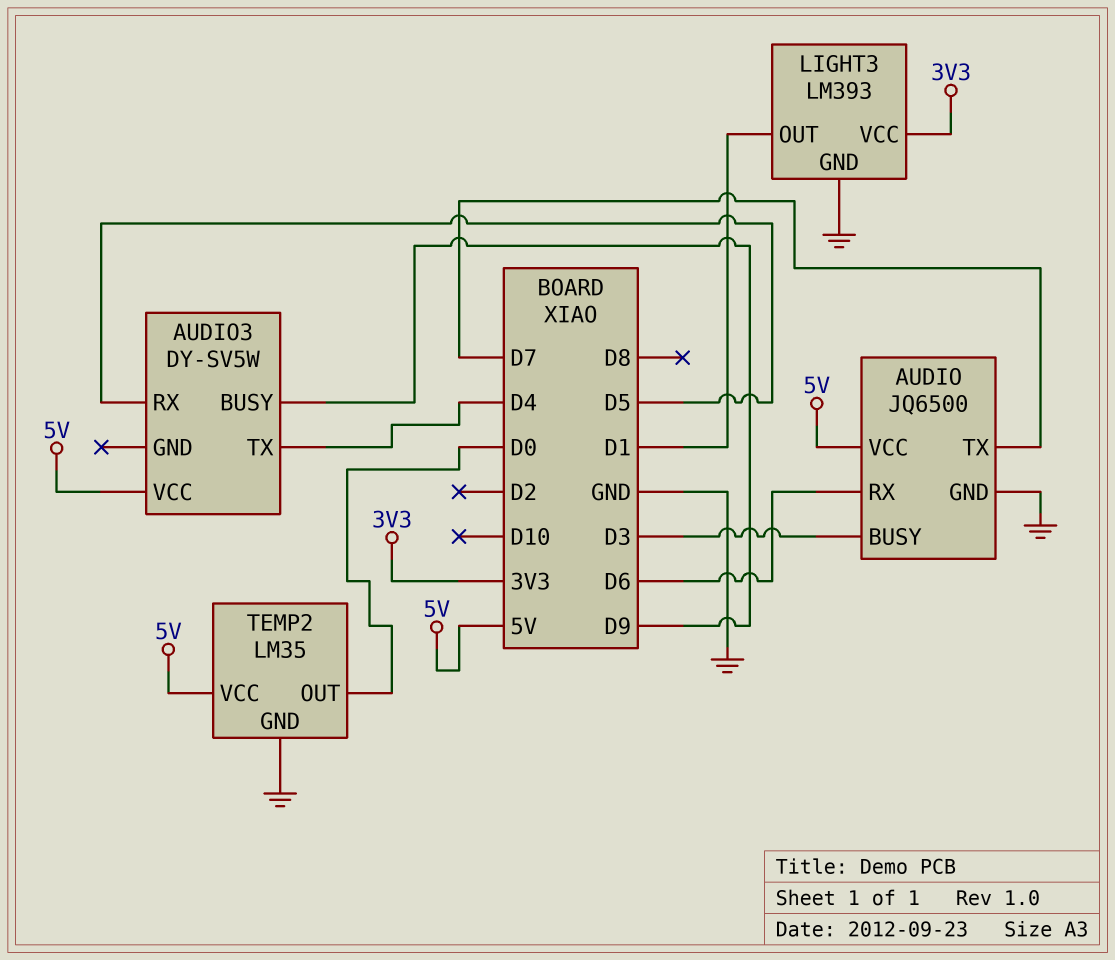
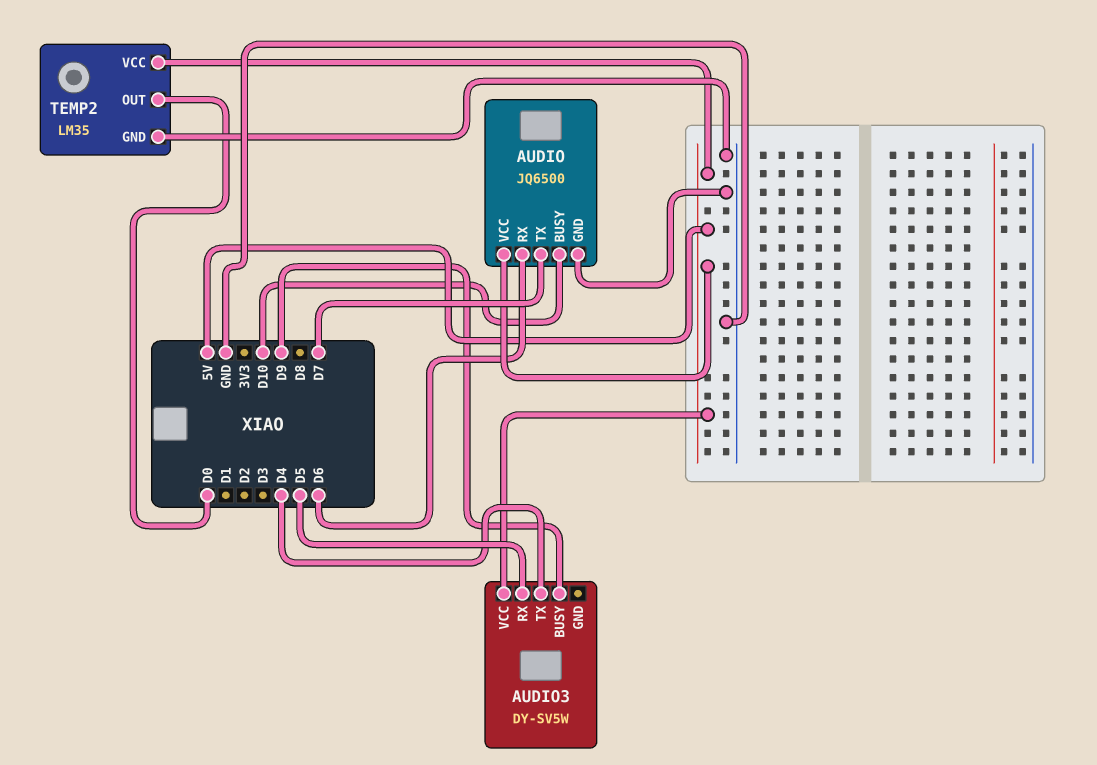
AUDIO pin BUSY: D3 -> D10
LIGHT3: LM393 -> none
LIGHT3 pin GND: GND -> none
LIGHT3 pin OUT: D1 -> none
LIGHT3 pin VCC: 3V3 -> none

